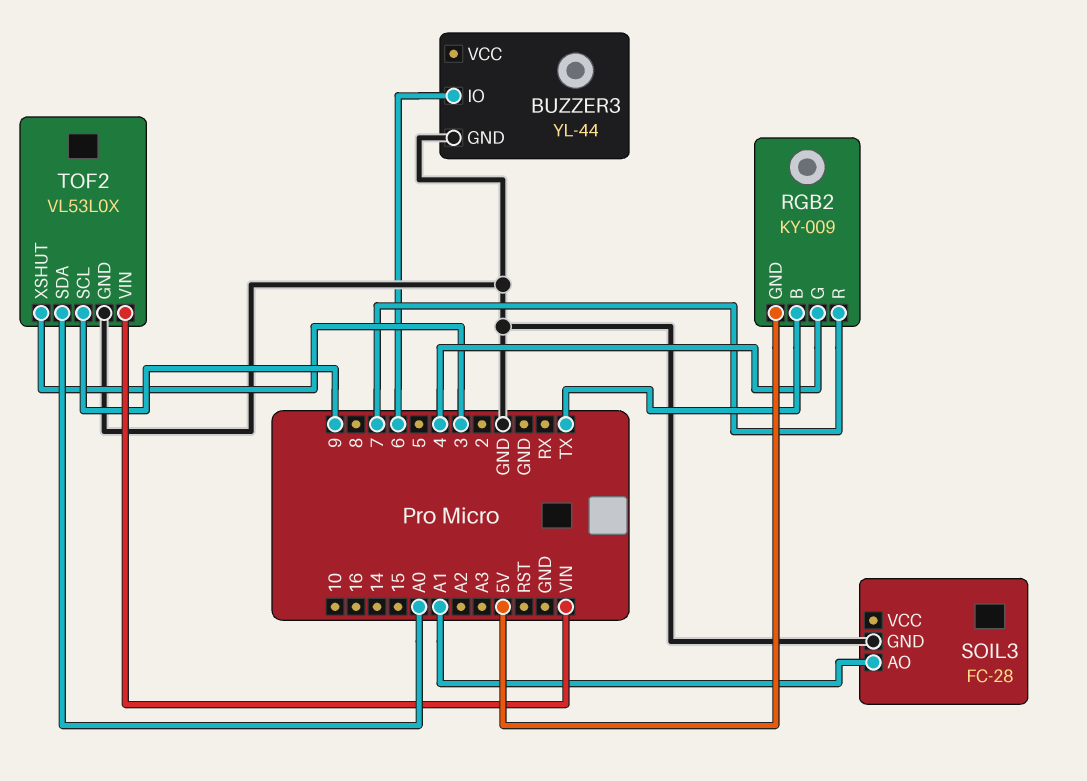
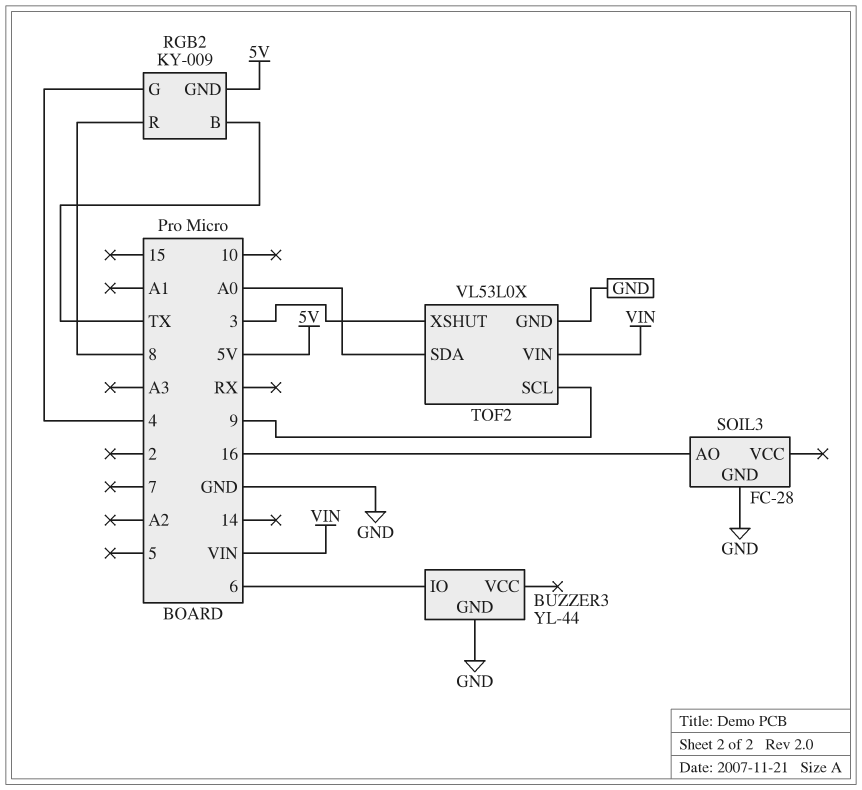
RGB2 pin R: 7 -> 8
SOIL3 pin AO: A1 -> 16

